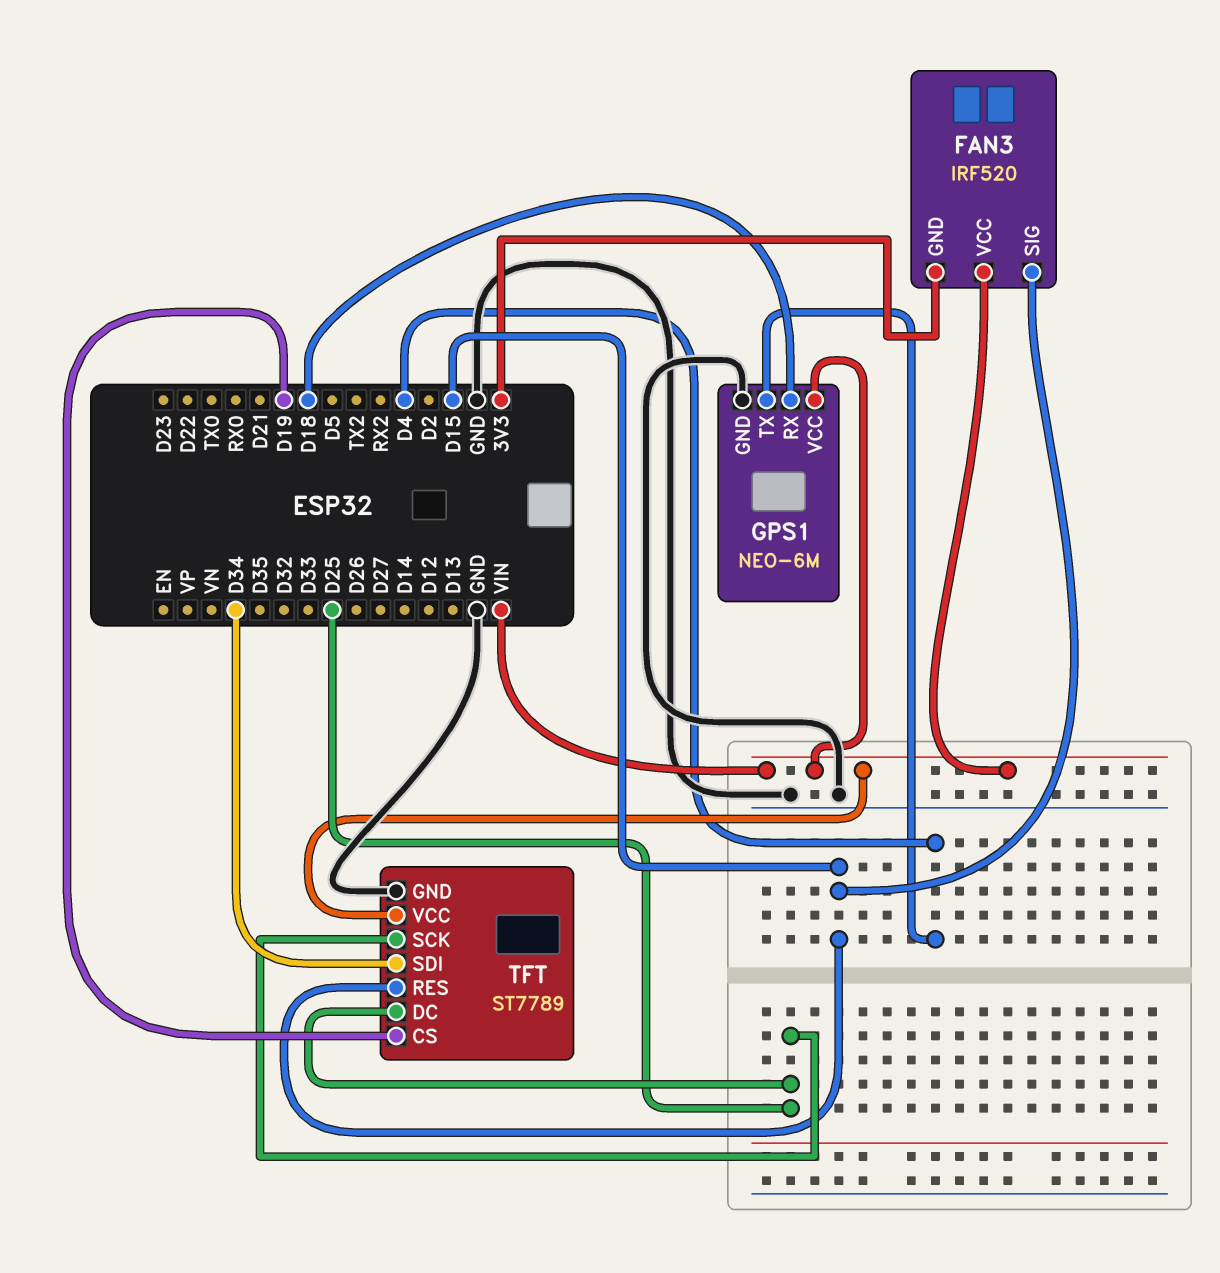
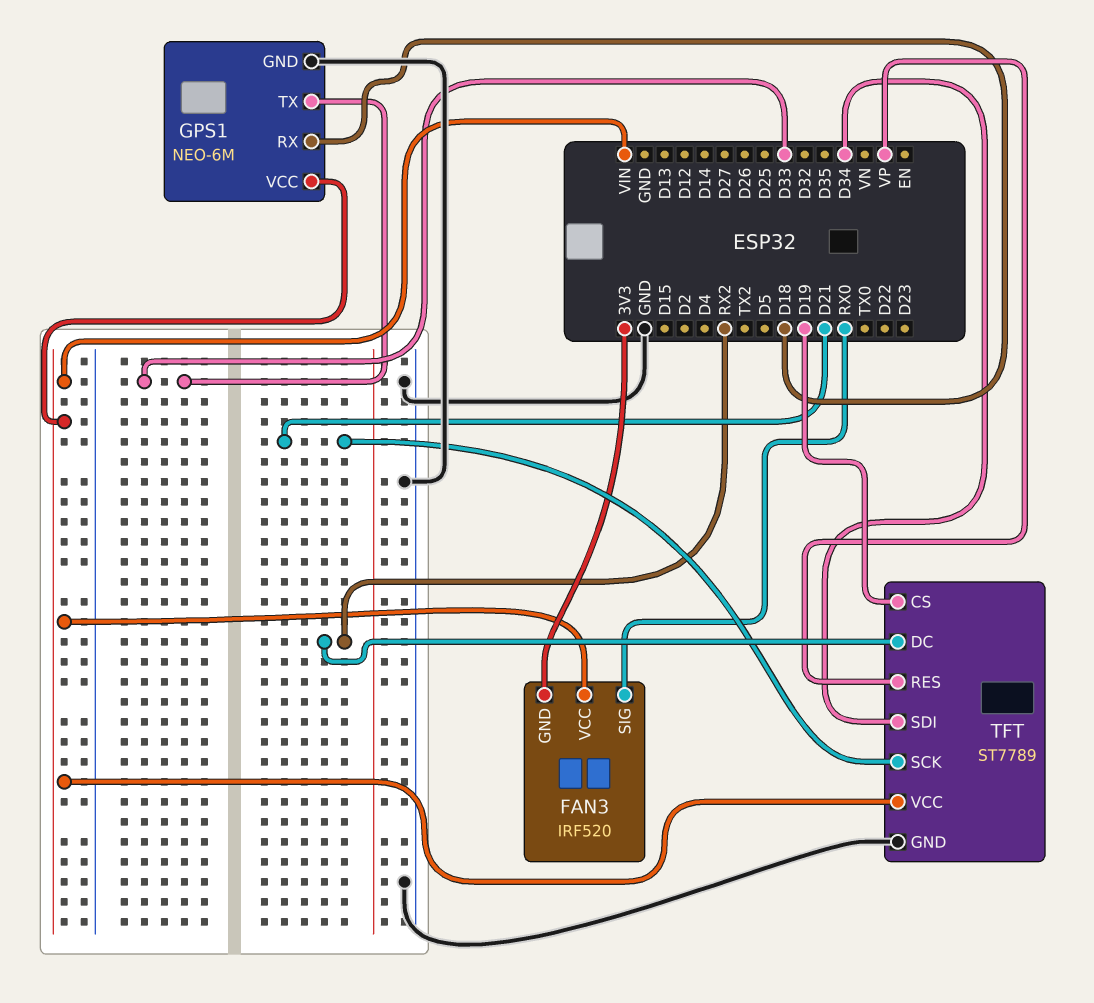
FAN3 pin SIG: D15 -> RX0
GPS1 pin TX: D4 -> D33
TFT pin DC: D25 -> RX2
TFT pin RES: D15 -> VP
TFT pin SCK: D25 -> D21

